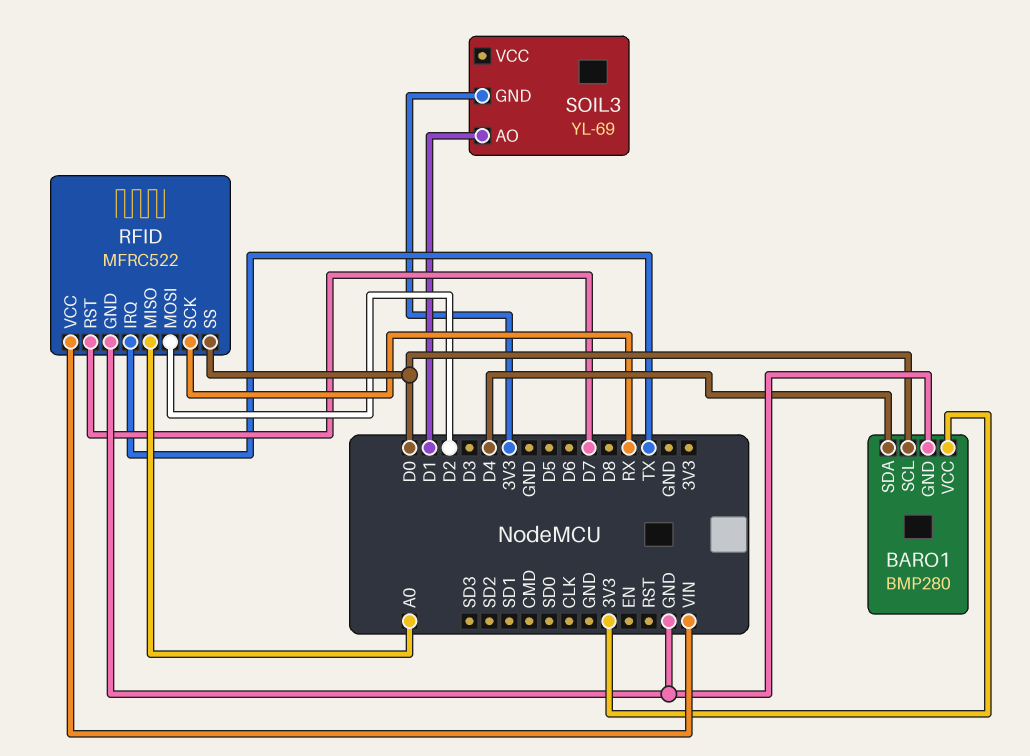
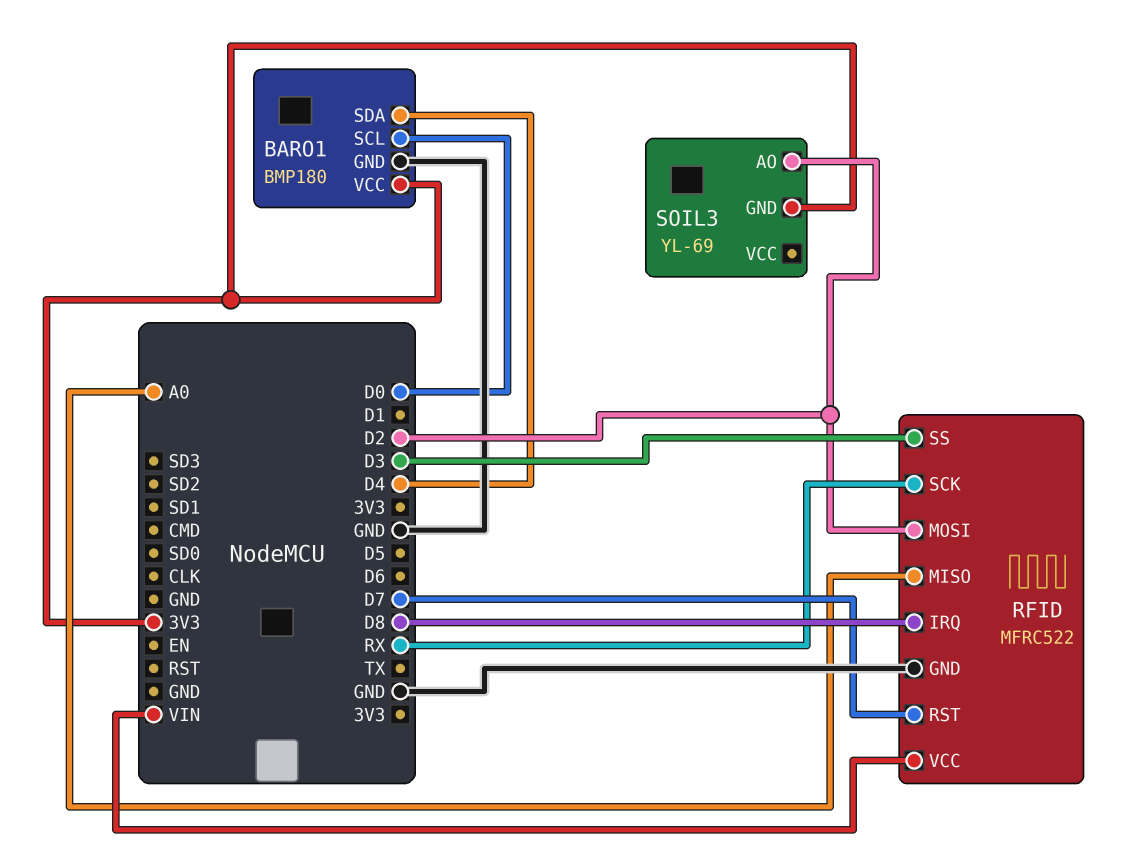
BARO1: BMP280 -> BMP180
RFID pin IRQ: TX -> D8
RFID pin SS: D0 -> D3
SOIL3 pin AO: D1 -> D2

